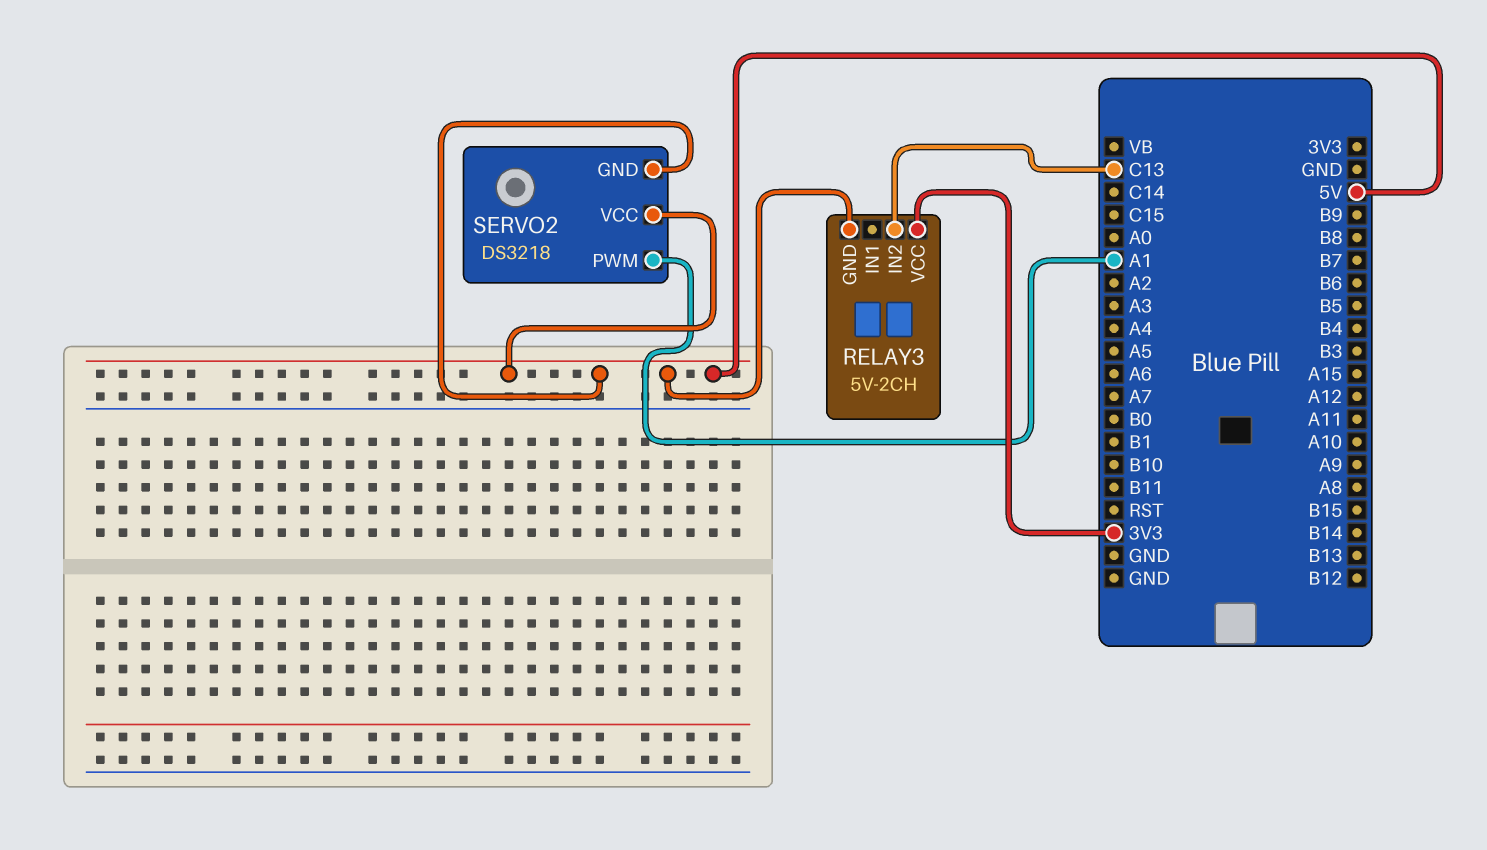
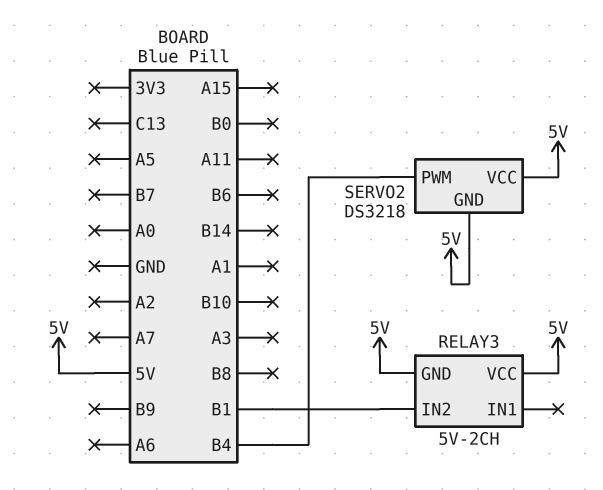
RELAY3 pin IN2: C13 -> B1
RELAY3 pin VCC: 3V3 -> 5V
SERVO2 pin PWM: A1 -> B4

